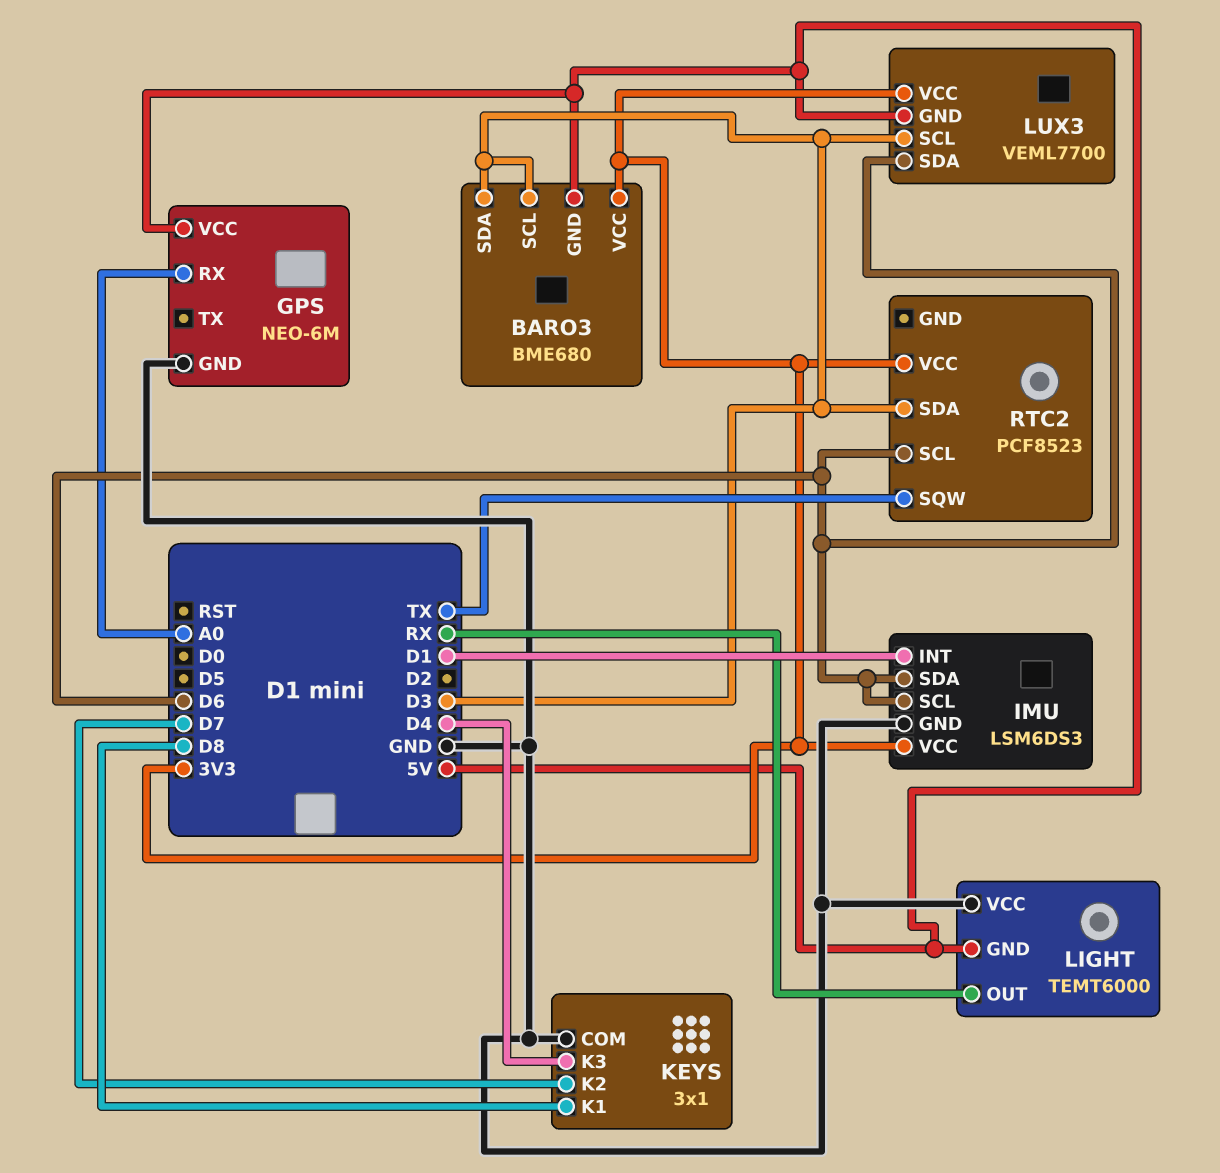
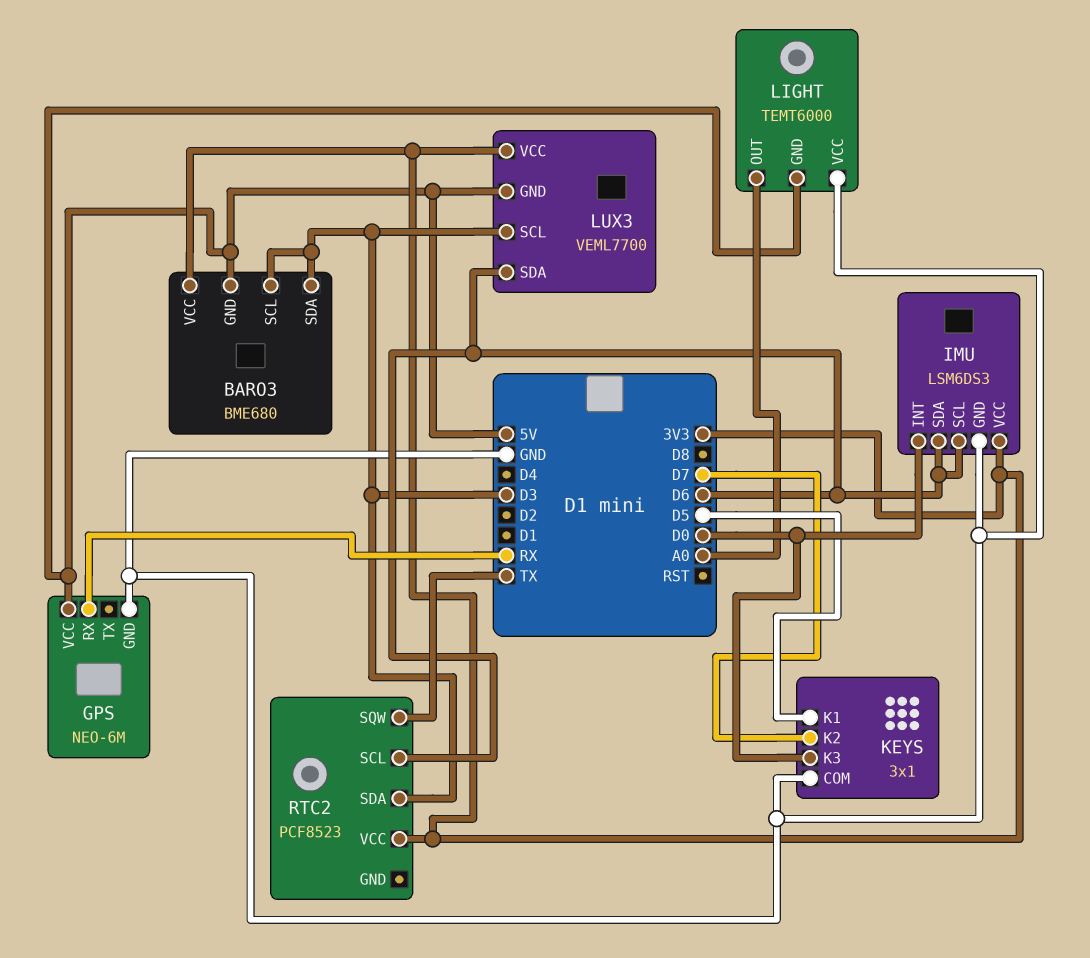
GPS pin RX: A0 -> RX
IMU pin INT: D1 -> D0
KEYS pin K1: D8 -> D5
KEYS pin K3: D4 -> D0
LIGHT pin OUT: RX -> A0

